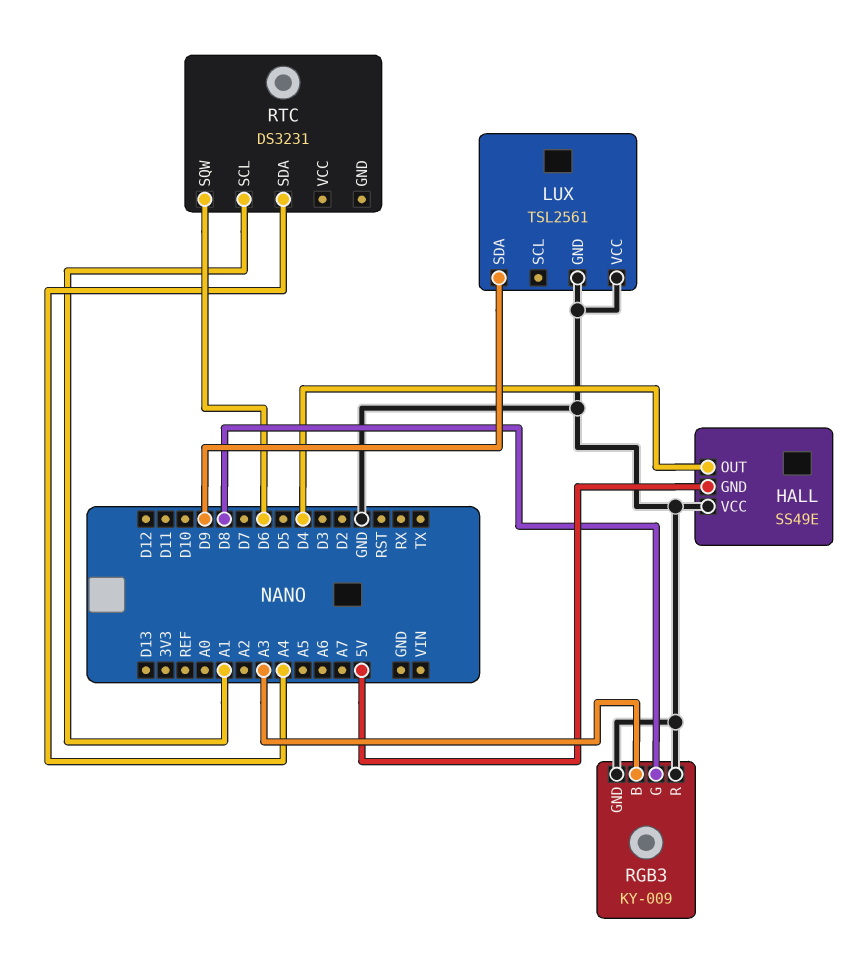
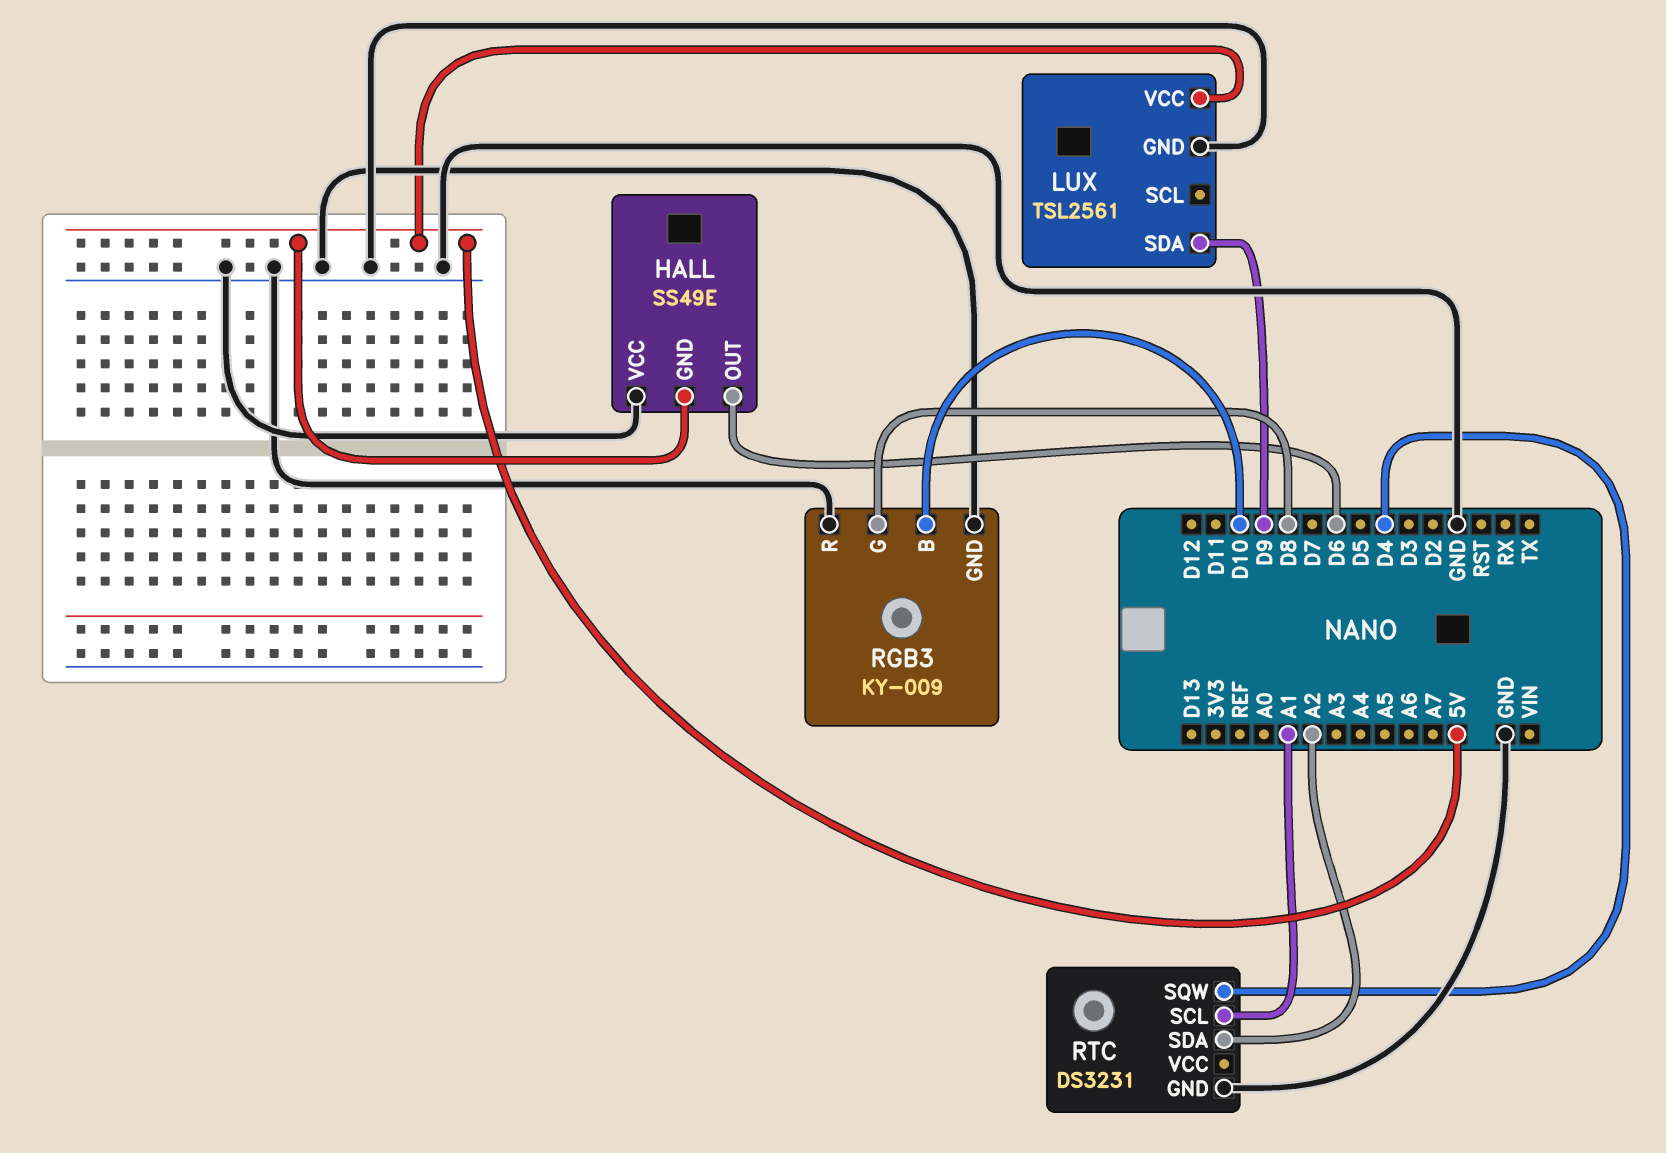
HALL pin OUT: D4 -> D6
LUX pin VCC: GND -> 5V
RGB3 pin B: A3 -> D10
RTC pin GND: none -> GND
RTC pin SDA: A4 -> A2
RTC pin SQW: D6 -> D4

